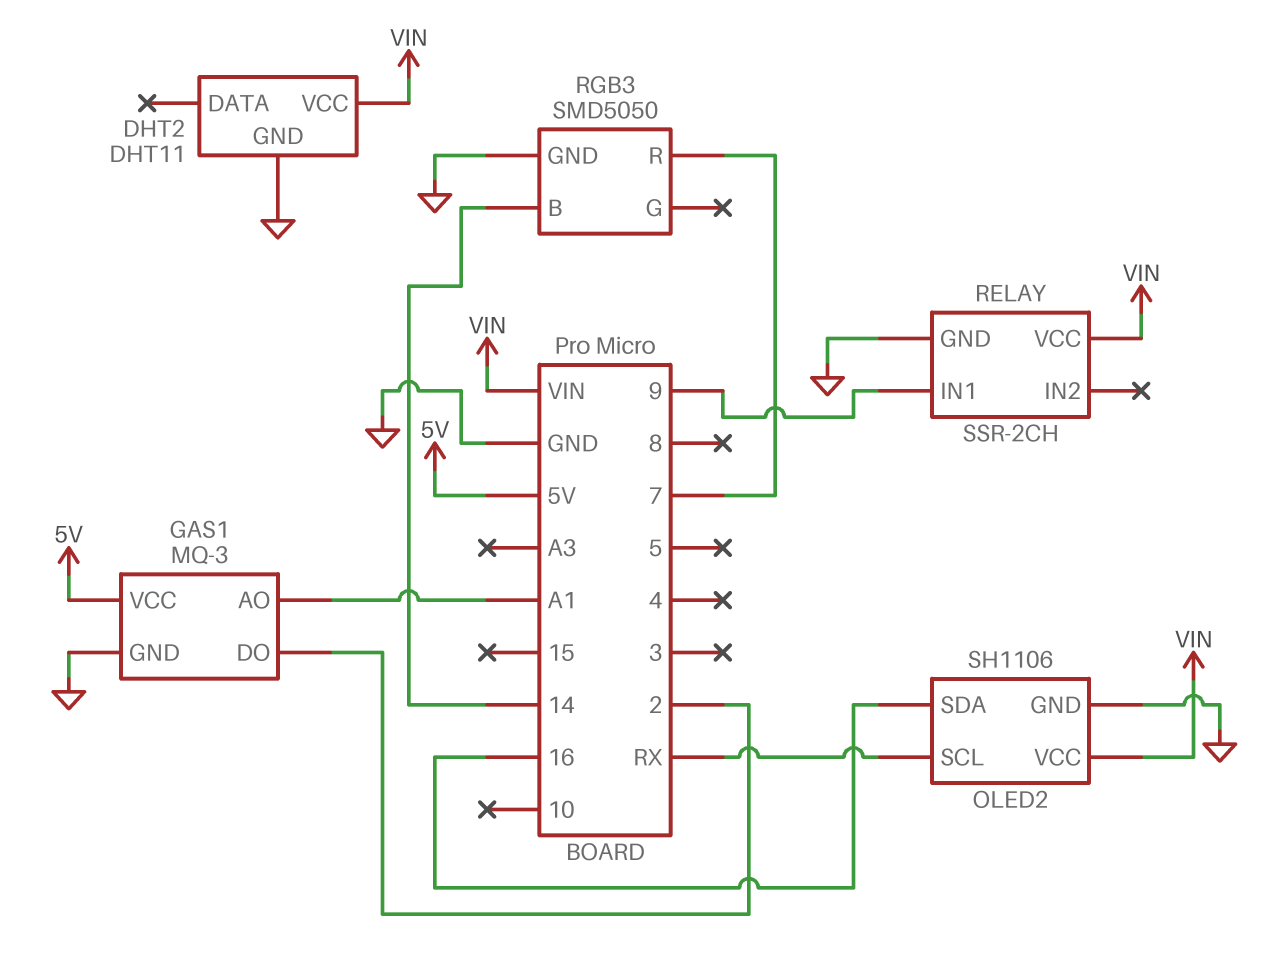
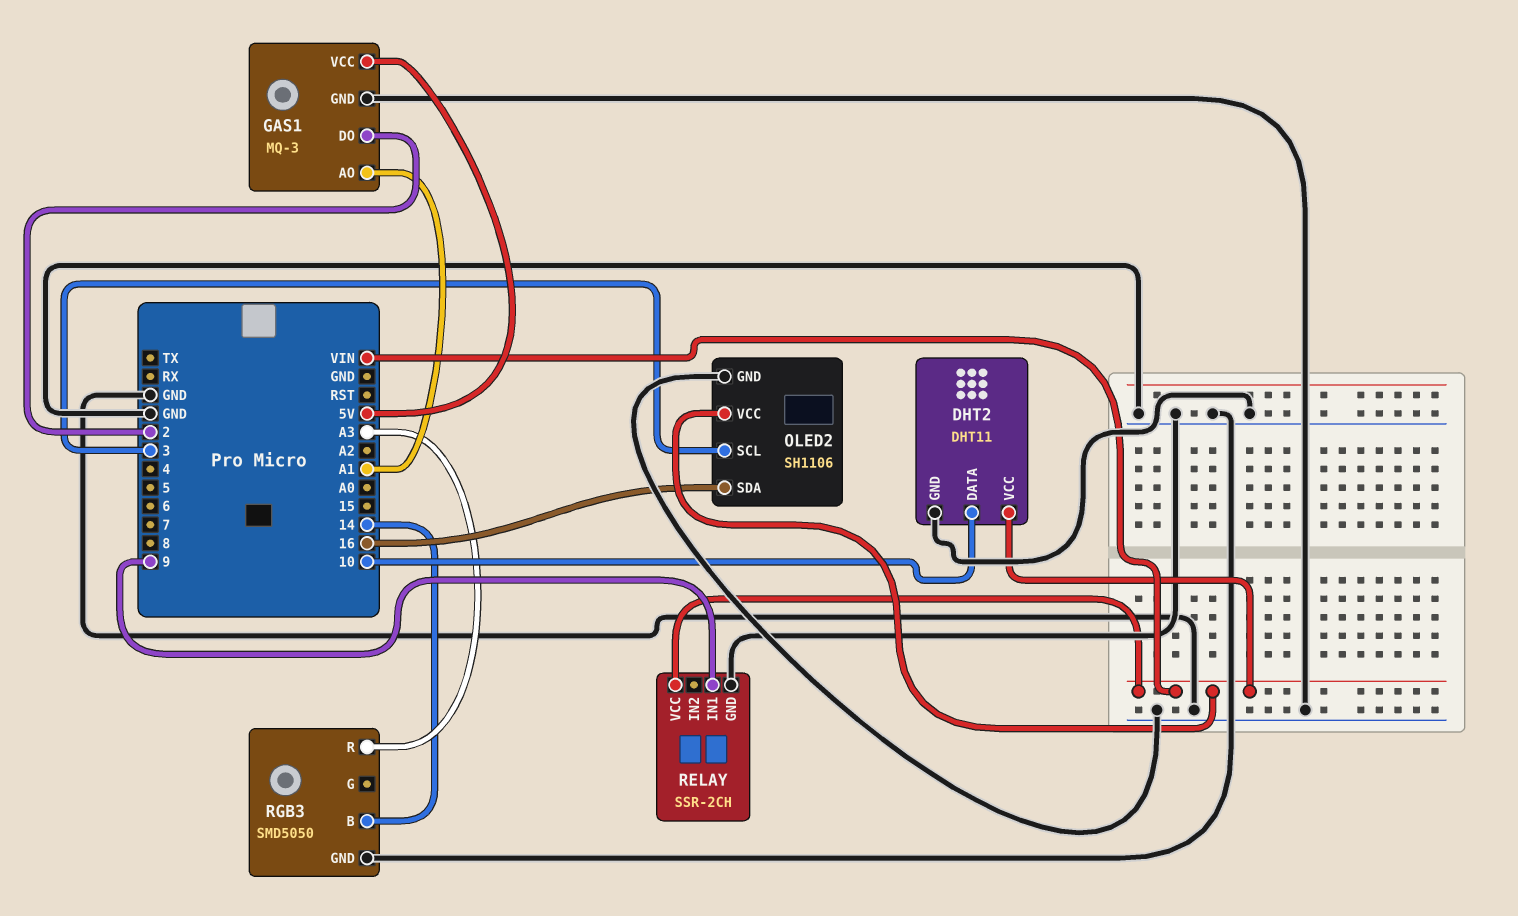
DHT2 pin DATA: none -> 10
OLED2 pin SCL: RX -> 3
RGB3 pin R: 7 -> A3

